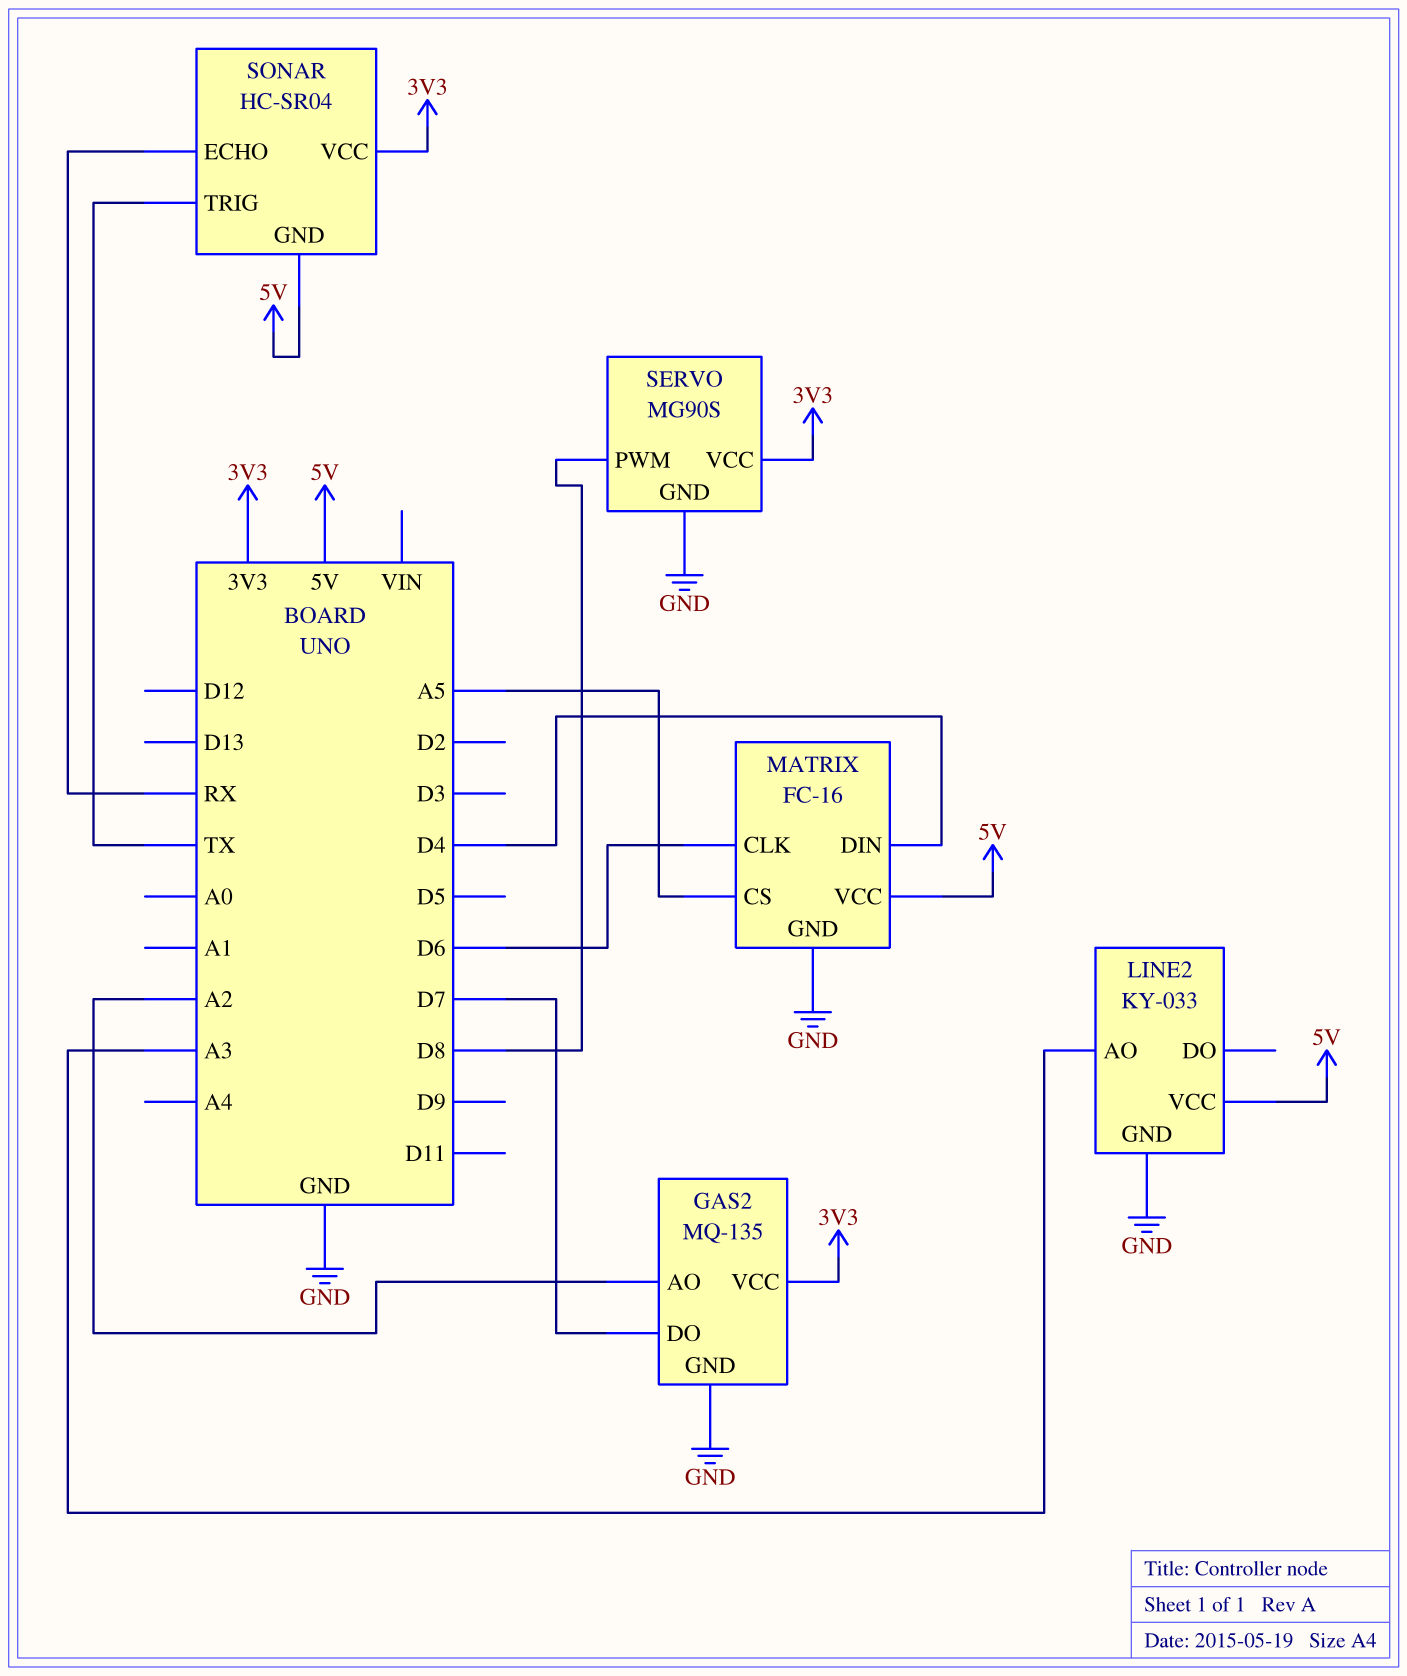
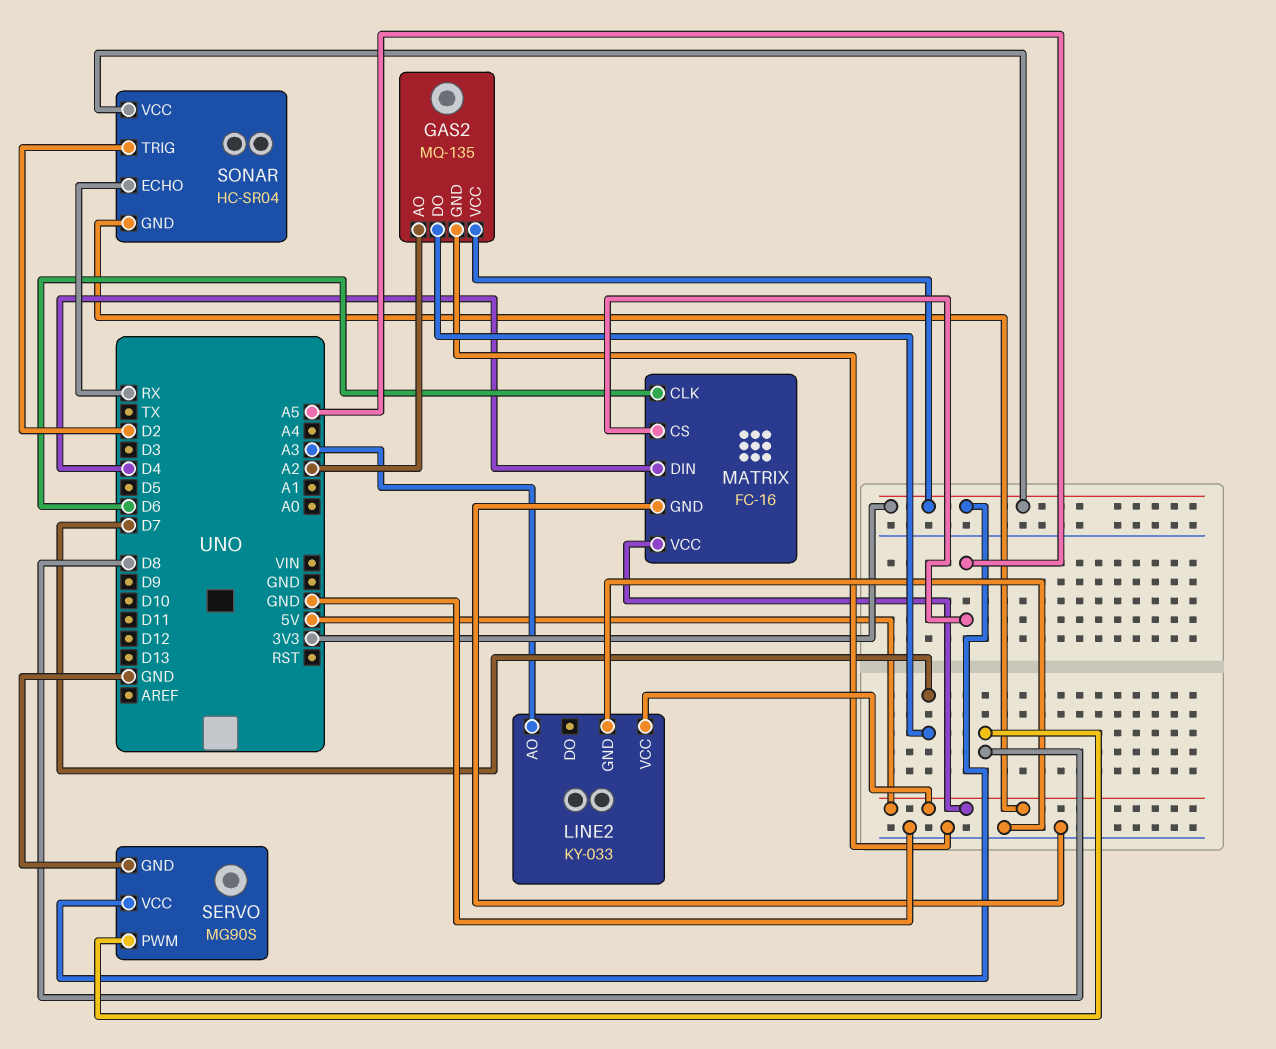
SONAR pin TRIG: TX -> D2

